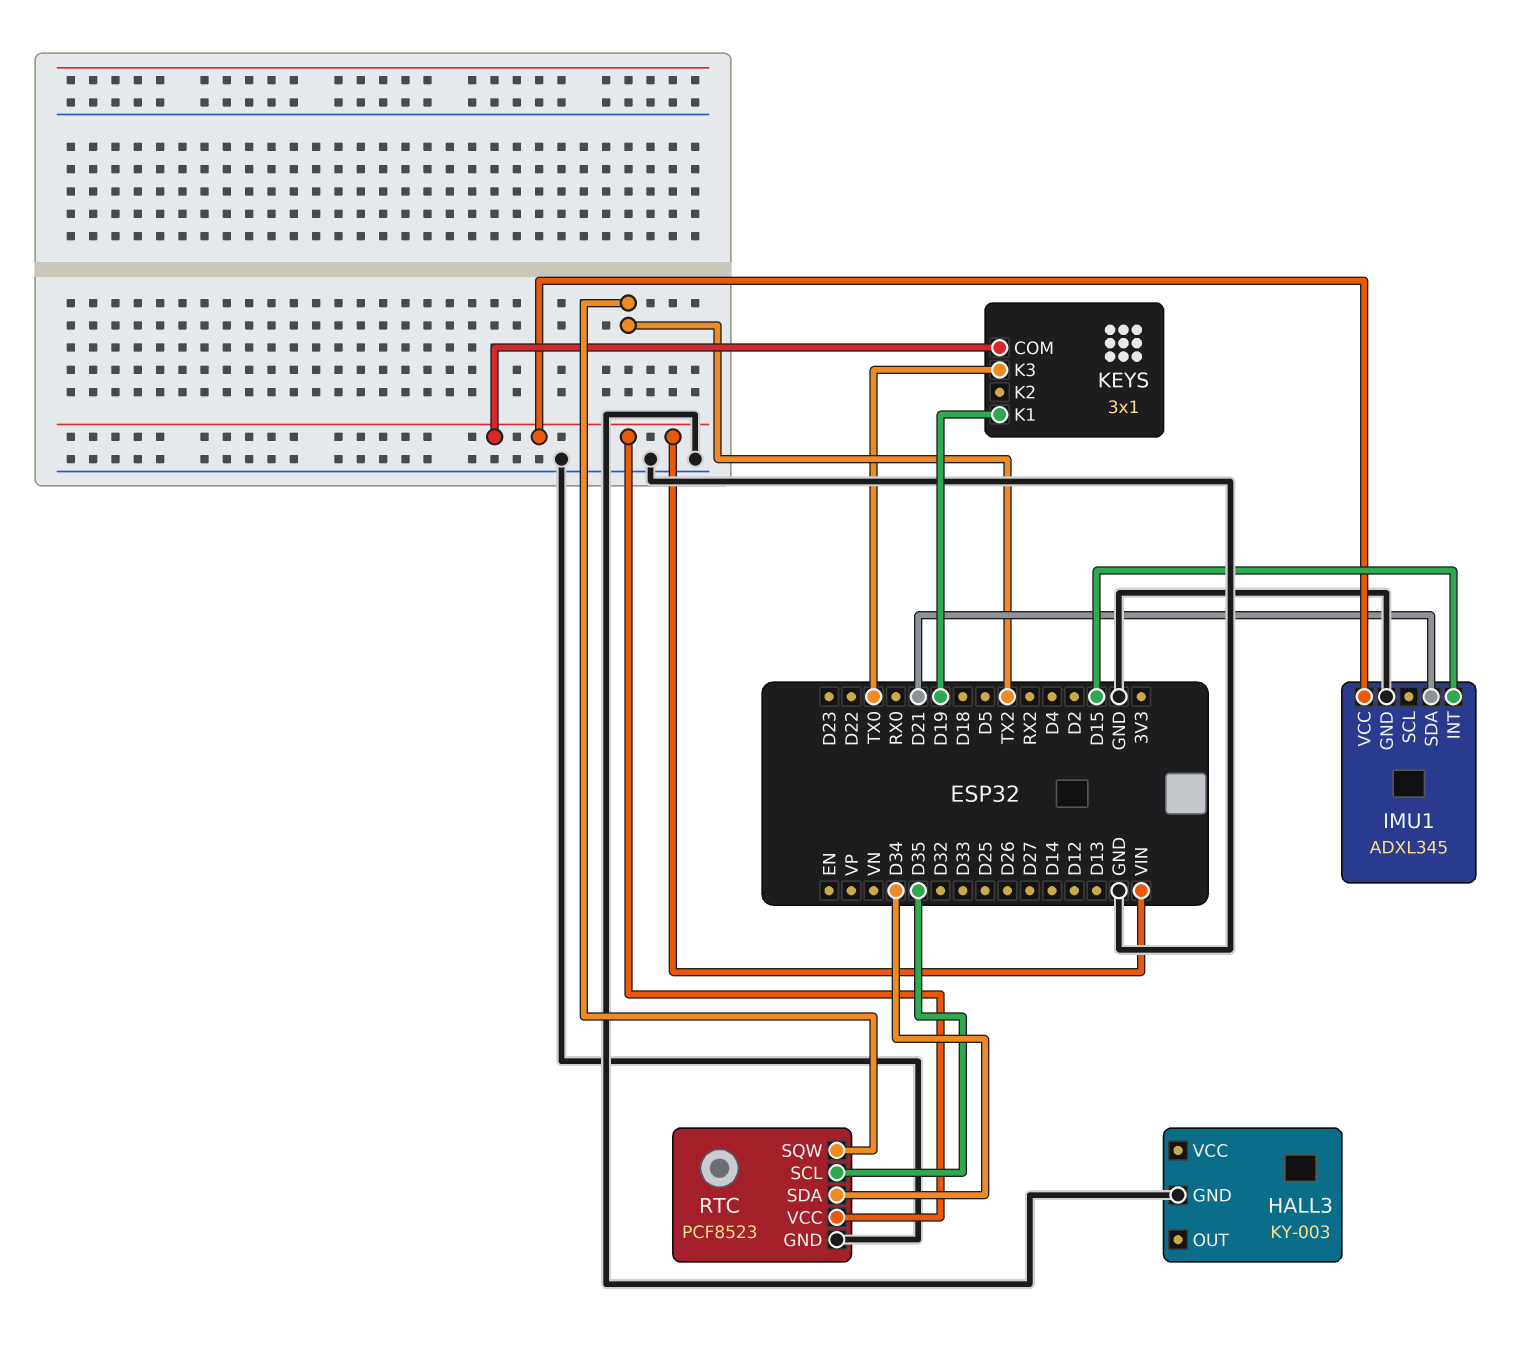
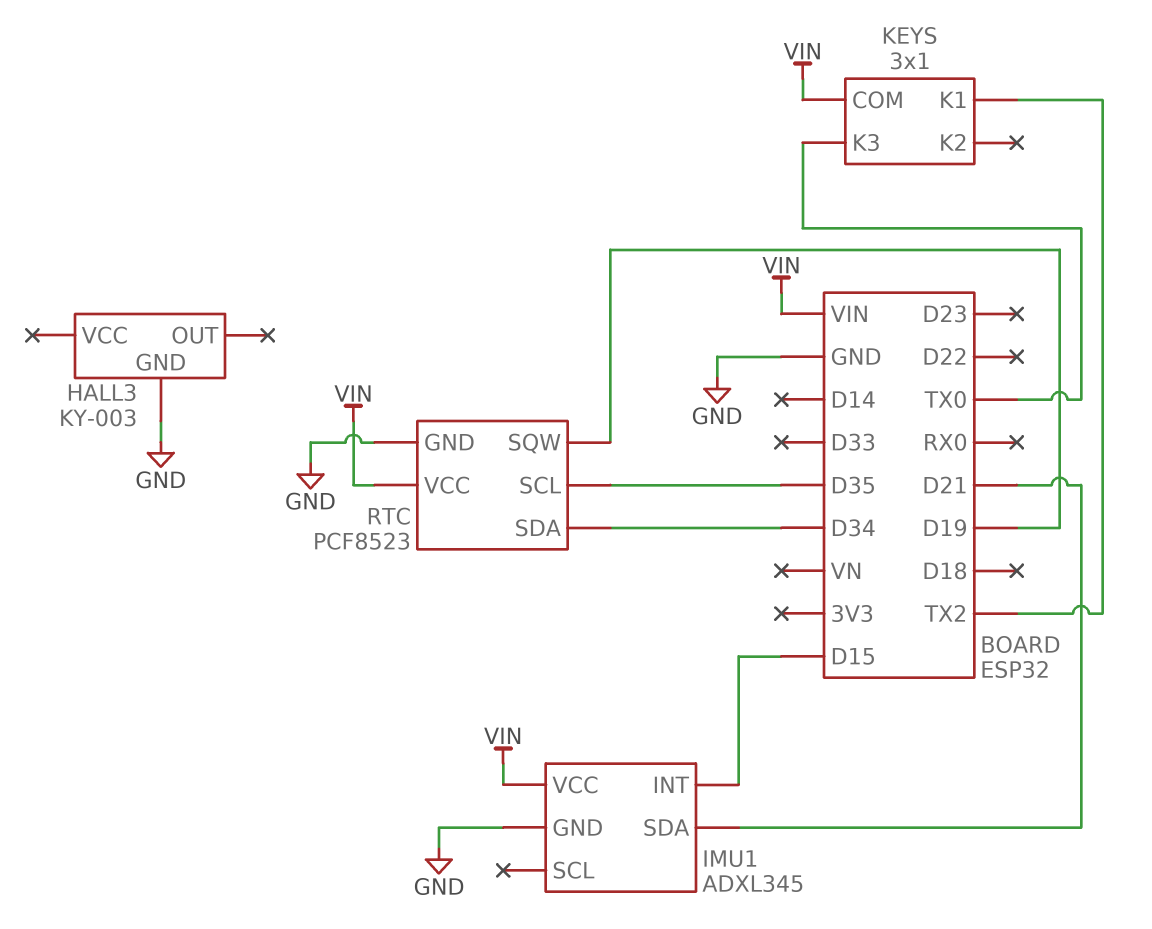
KEYS pin K1: D19 -> TX2
RTC pin SQW: TX2 -> D19

